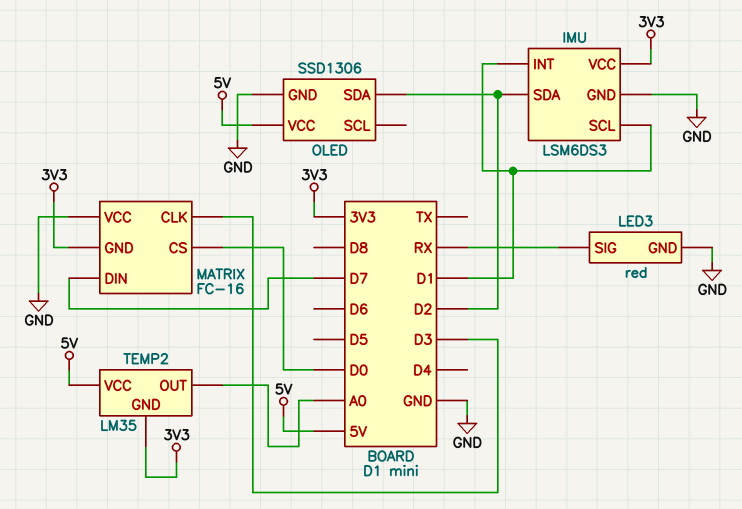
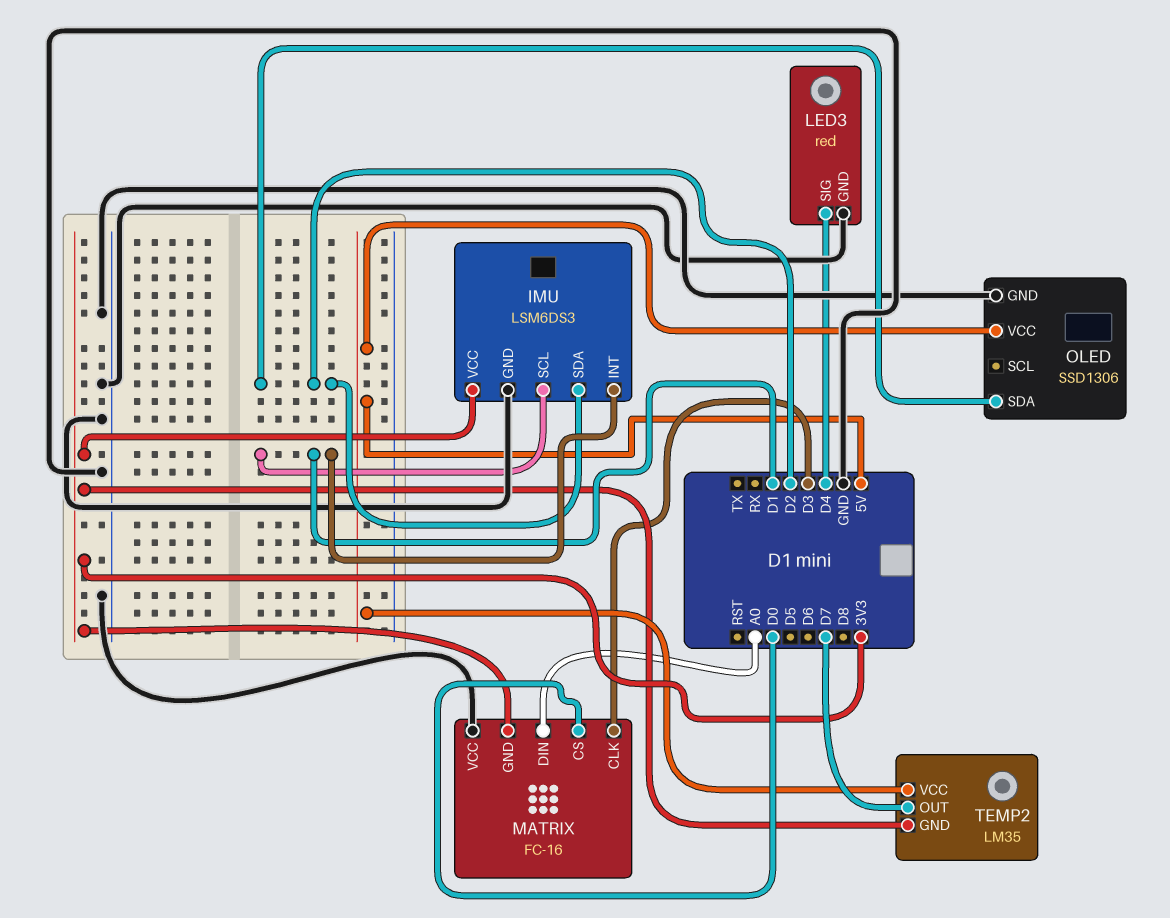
LED3 pin SIG: RX -> D4
MATRIX pin DIN: D7 -> A0
TEMP2 pin OUT: A0 -> D7

